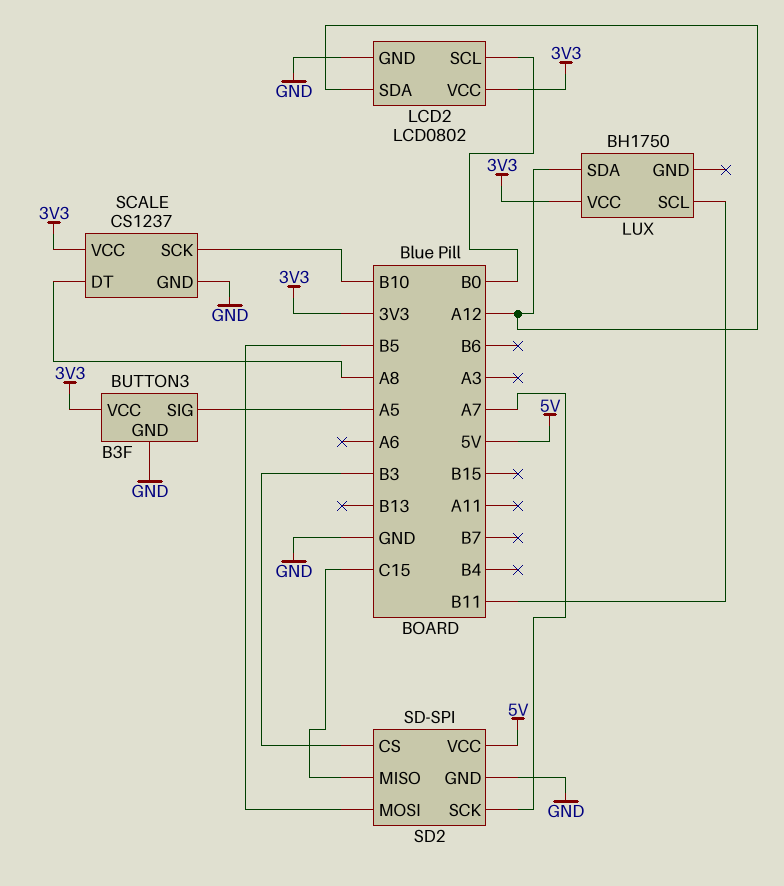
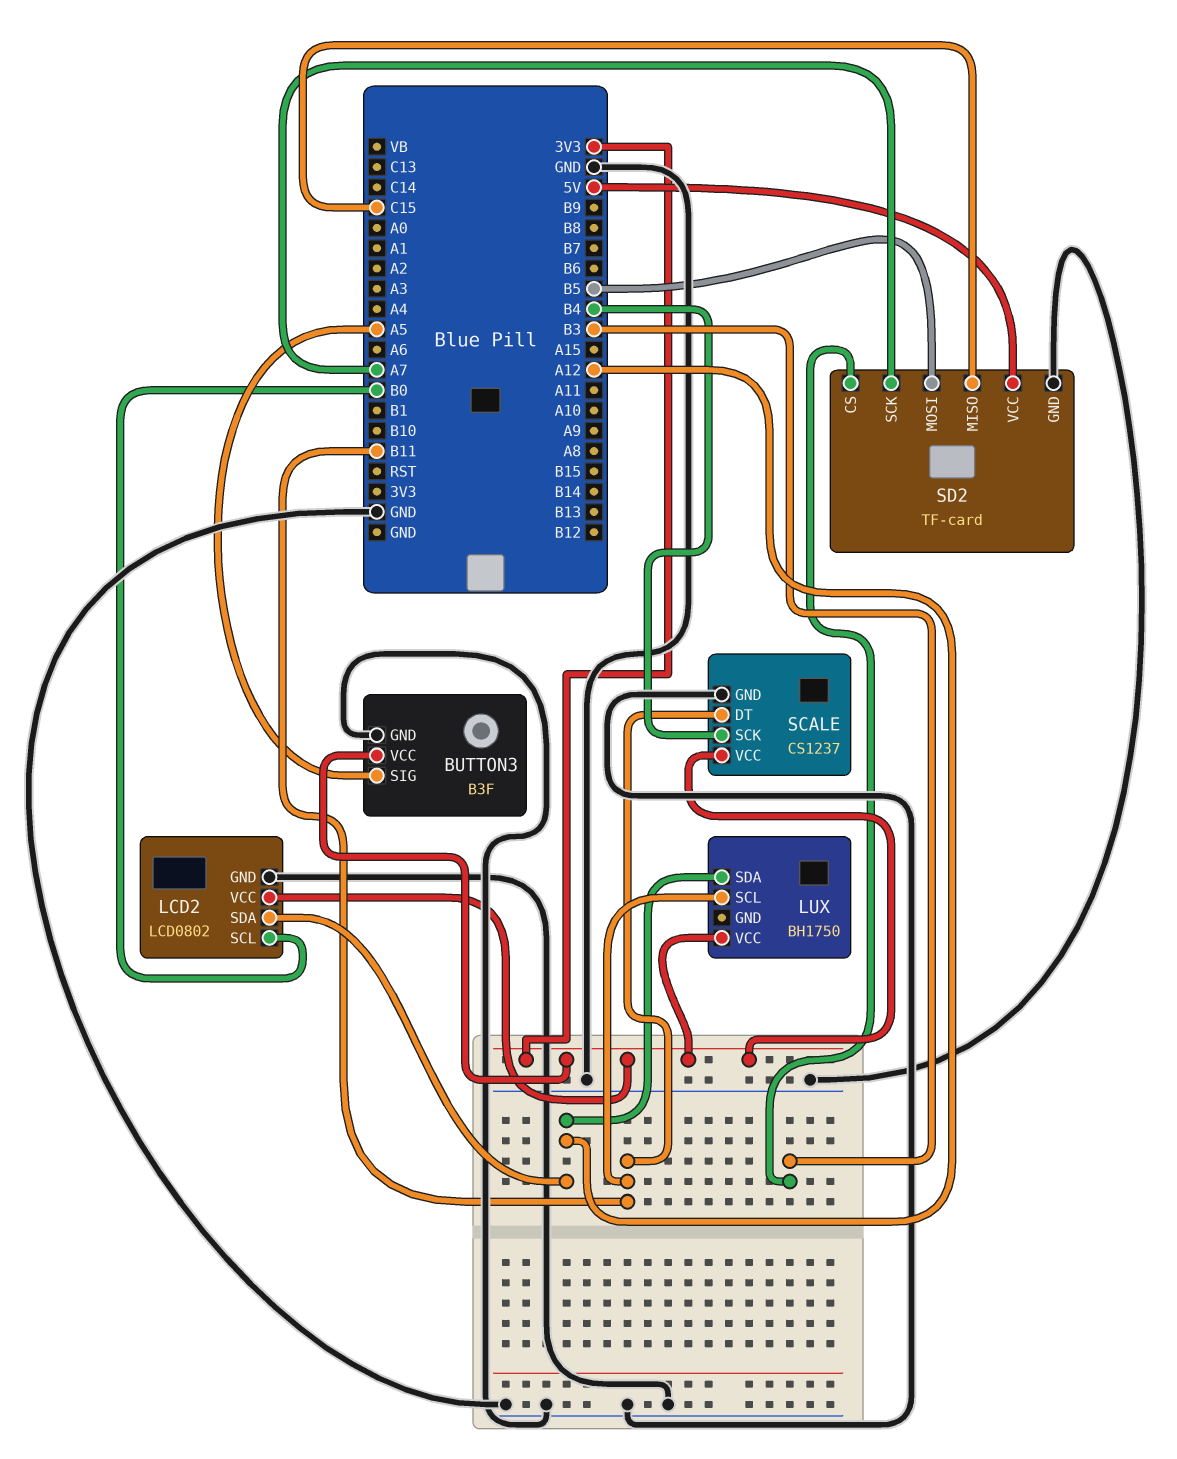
SCALE pin DT: A8 -> B11
SCALE pin SCK: B10 -> B4
SD2: SD-SPI -> TF-card

